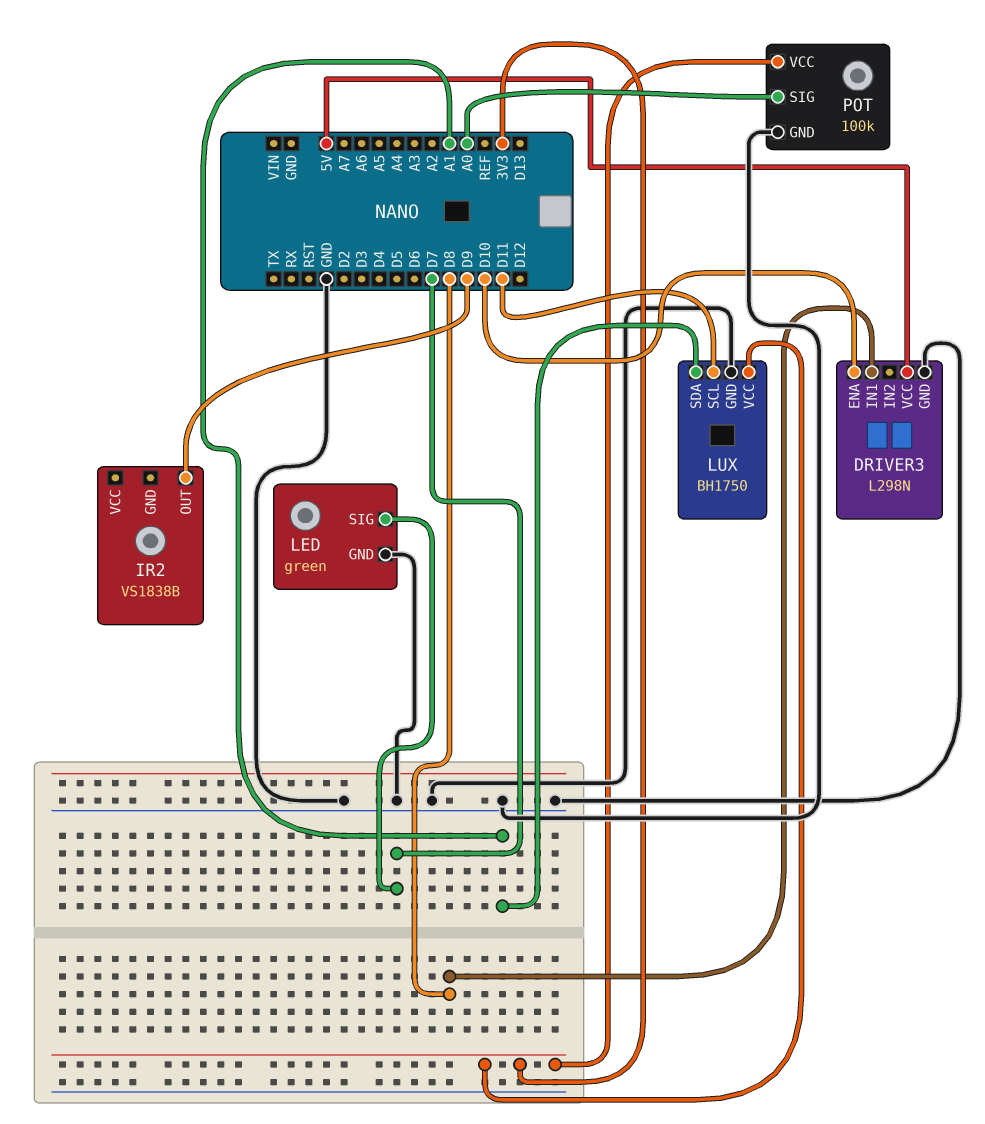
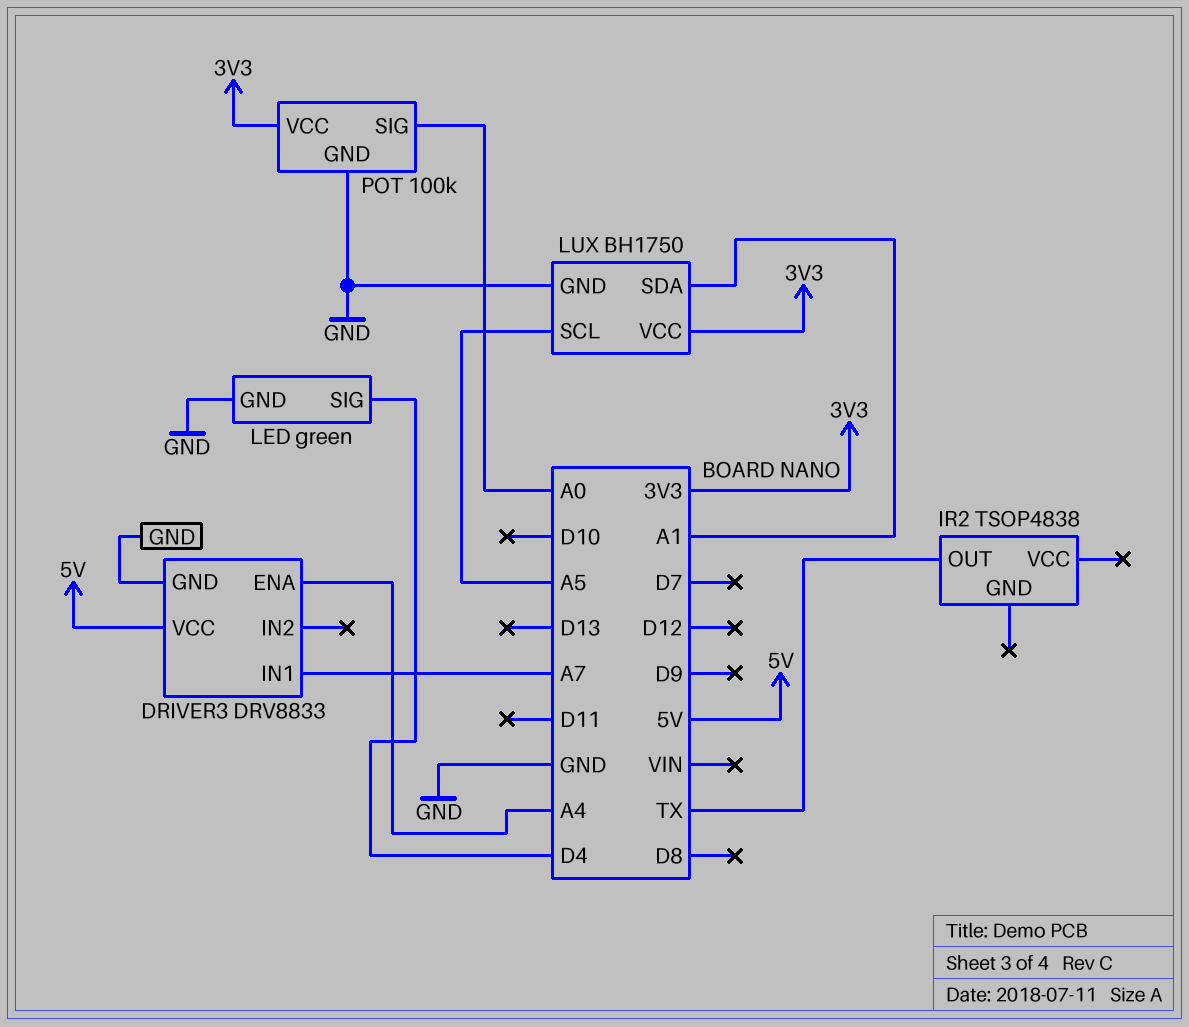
DRIVER3: L298N -> DRV8833
DRIVER3 pin ENA: D10 -> A4
DRIVER3 pin IN1: D8 -> A7
IR2: VS1838B -> TSOP4838
IR2 pin OUT: D9 -> TX
LED pin SIG: D7 -> D4
LUX pin SCL: D11 -> A5

